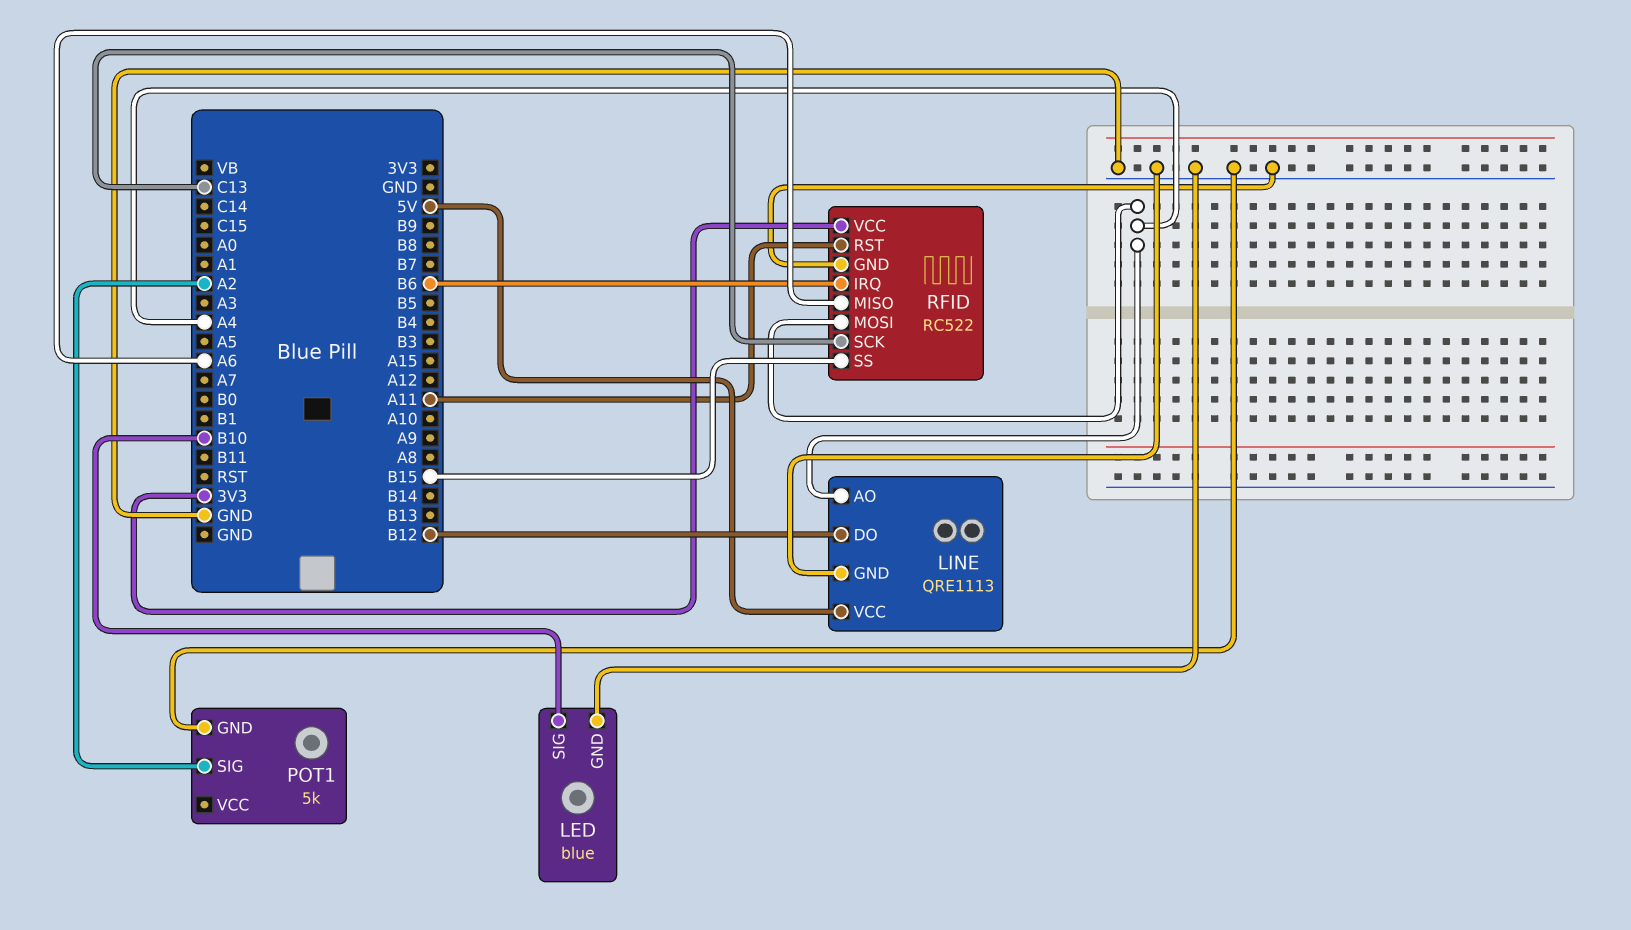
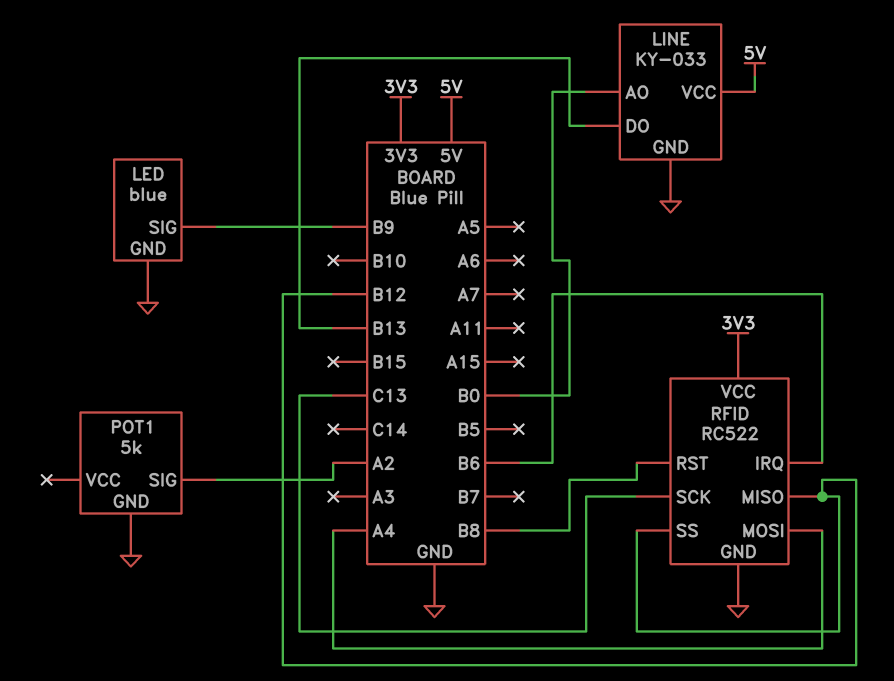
LED pin SIG: B10 -> B9
LINE: QRE1113 -> KY-033
LINE pin AO: A4 -> B0
LINE pin DO: B12 -> B13
RFID pin MISO: A6 -> B12
RFID pin RST: A11 -> B8
RFID pin SS: B15 -> B12

